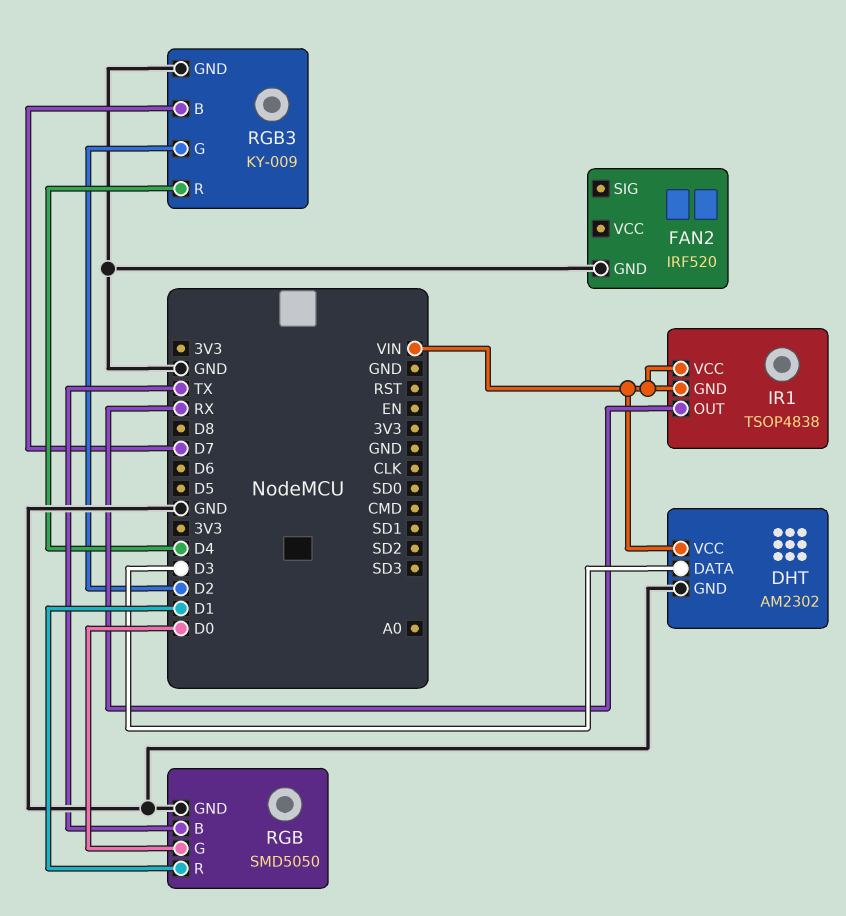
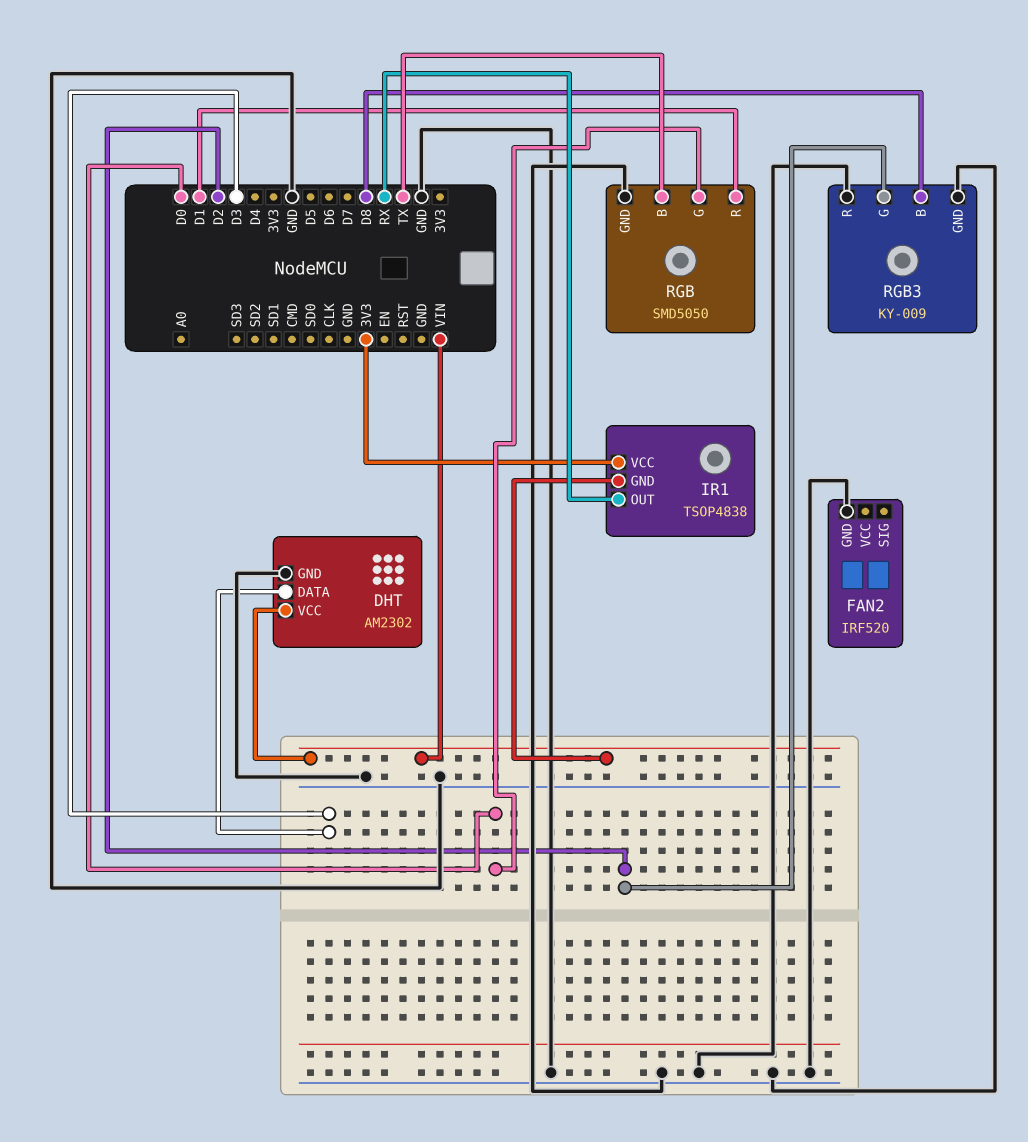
IR1 pin VCC: VIN -> 3V3
RGB3 pin B: D7 -> D8
RGB3 pin R: D4 -> GND

